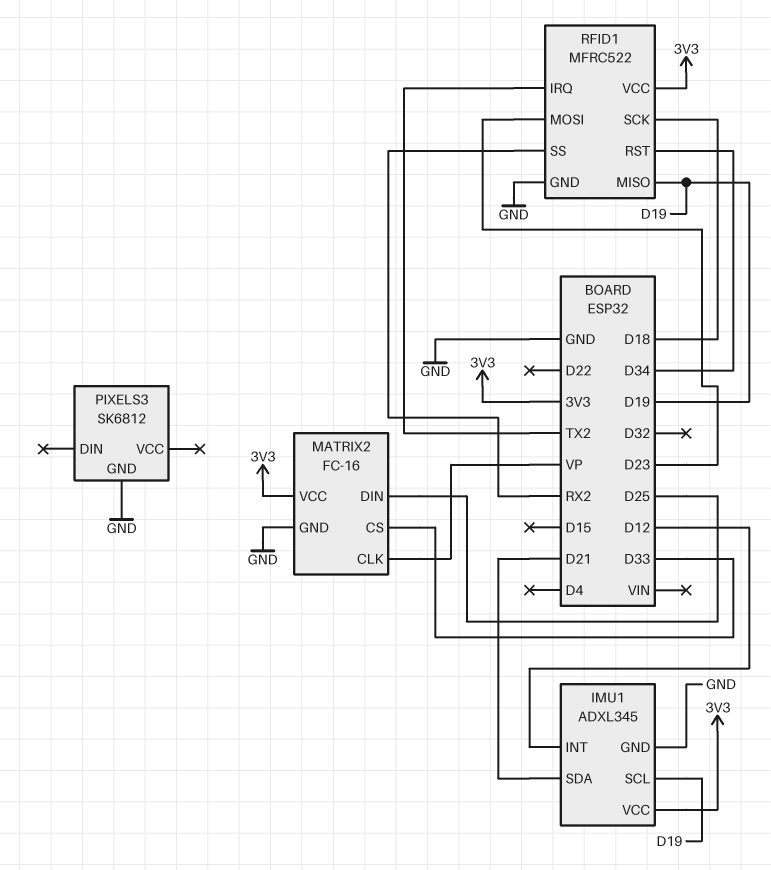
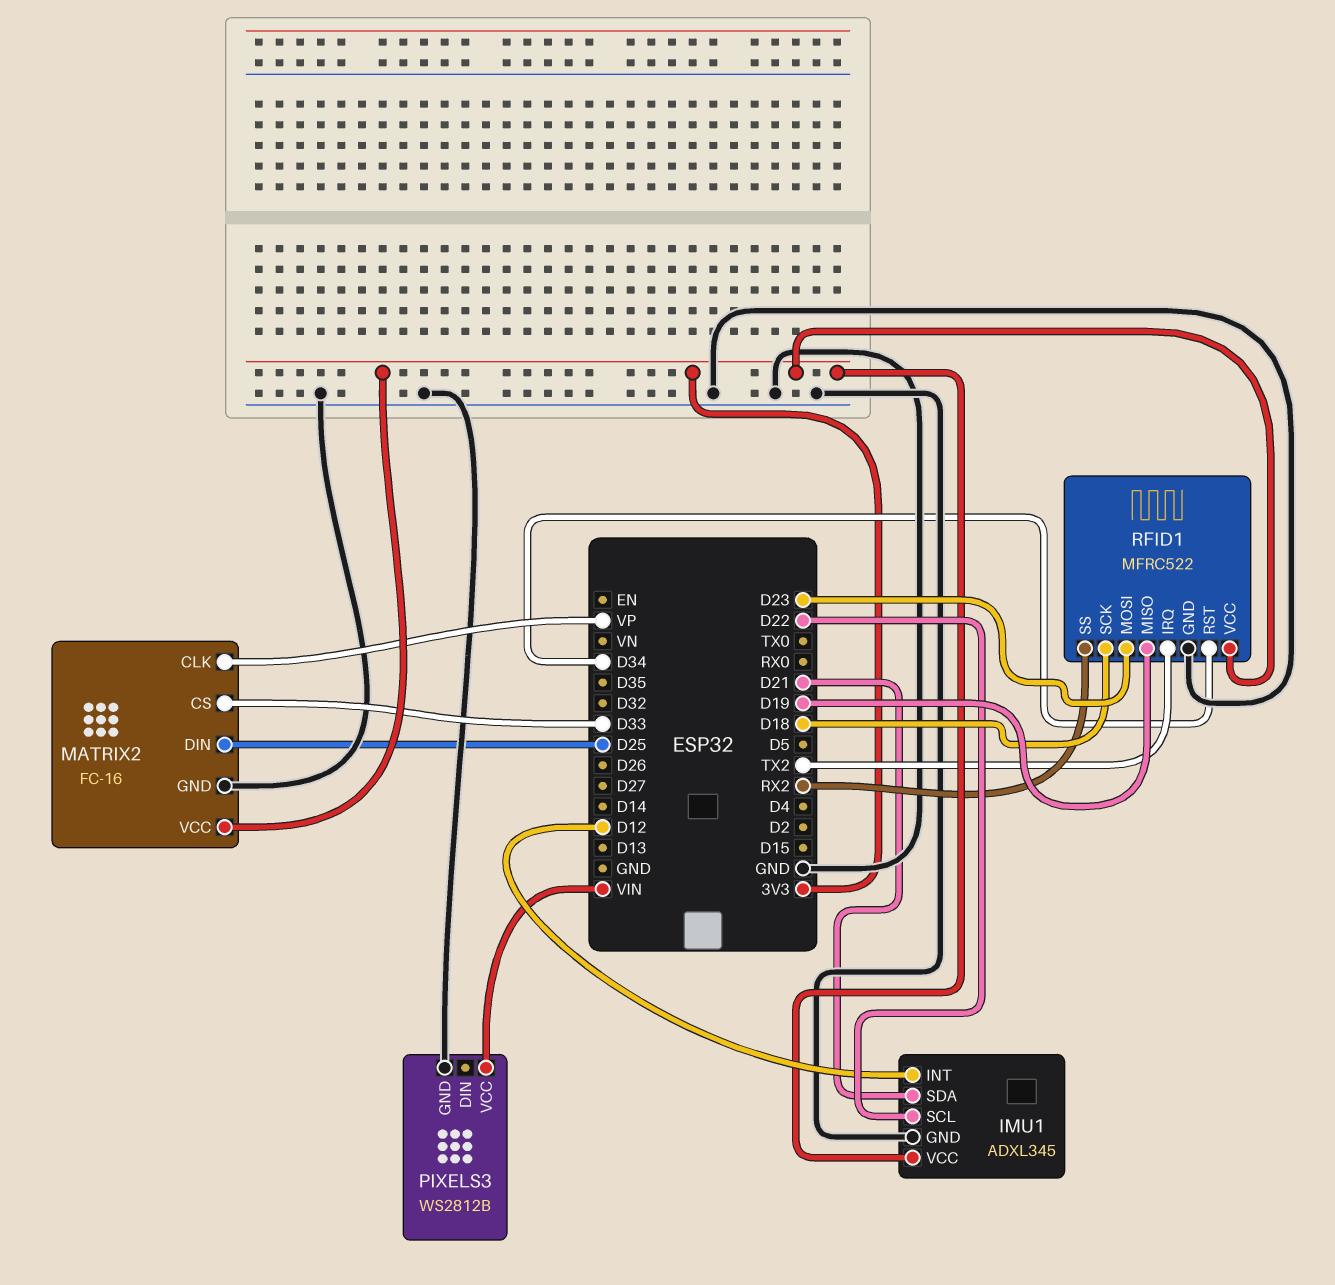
IMU1 pin SCL: D19 -> D22
PIXELS3: SK6812 -> WS2812B
PIXELS3 pin VCC: none -> VIN

